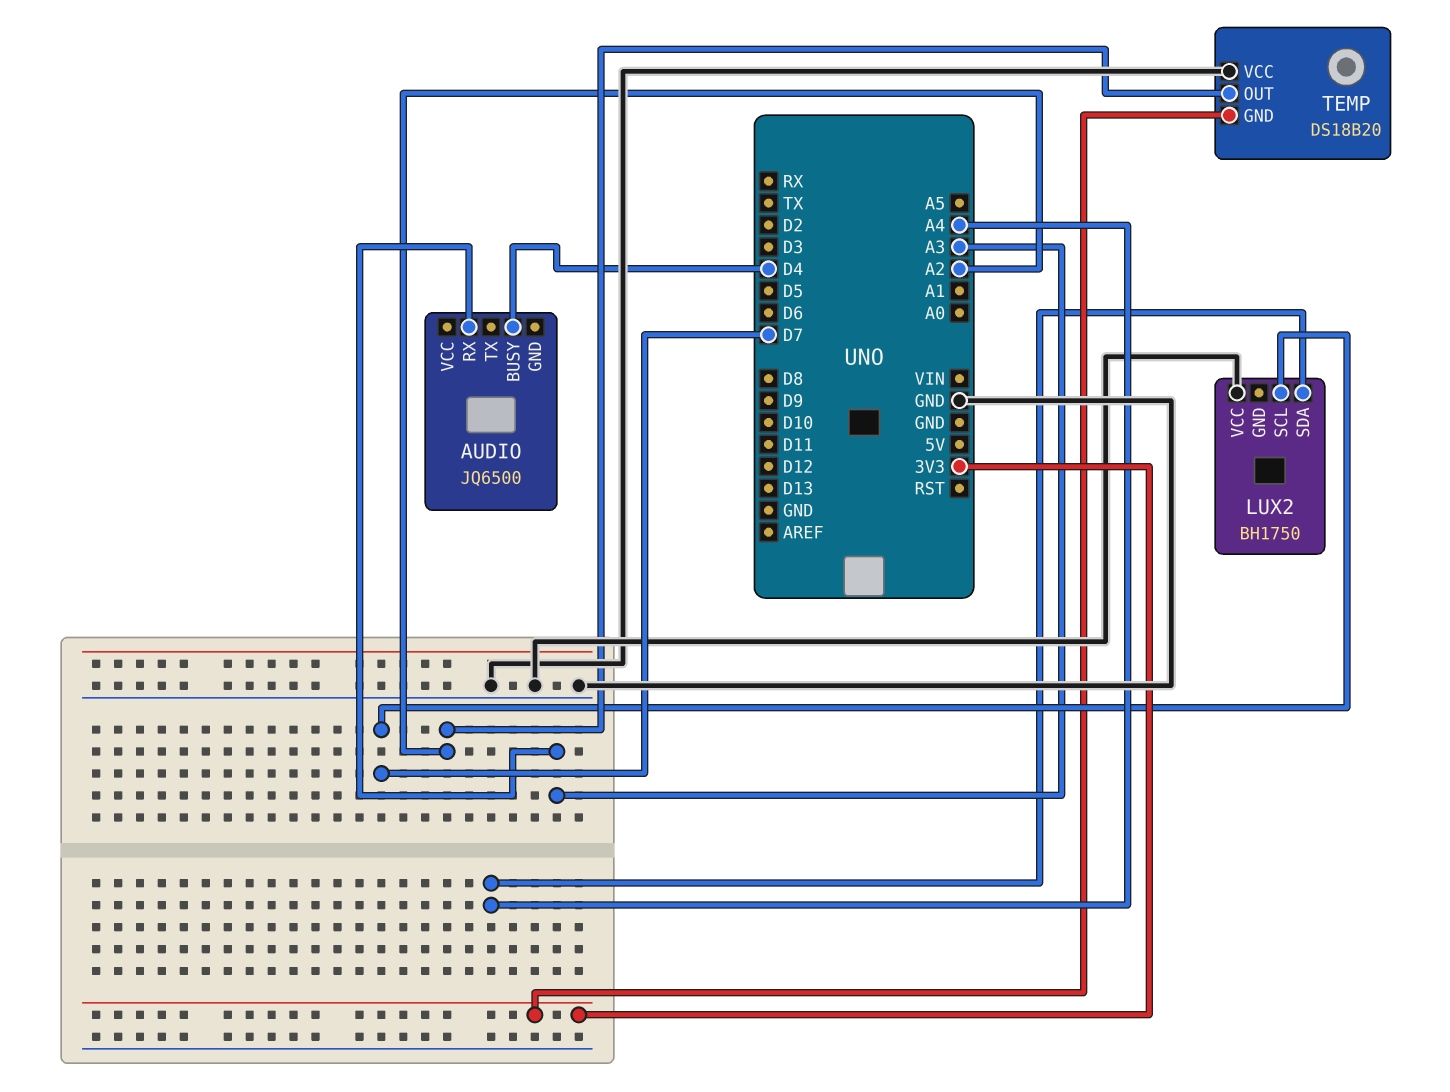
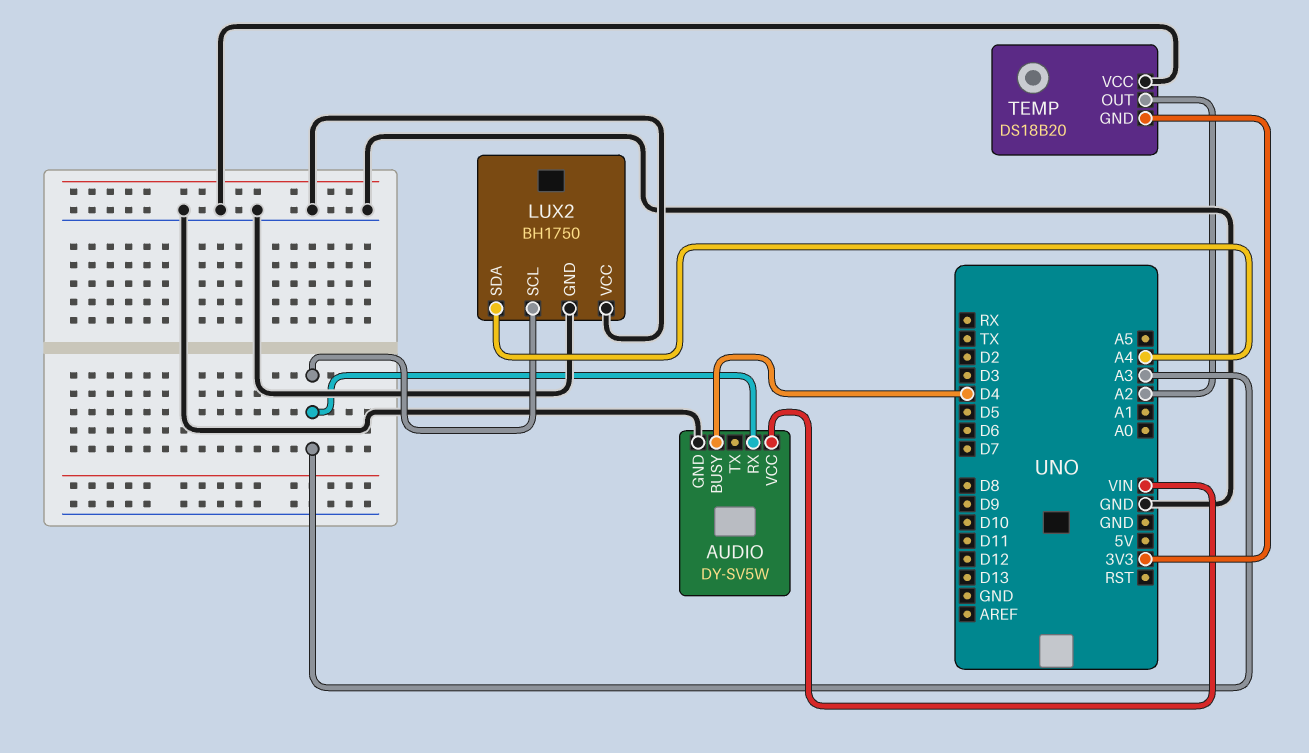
AUDIO: JQ6500 -> DY-SV5W
AUDIO pin GND: none -> GND
AUDIO pin VCC: none -> VIN
LUX2 pin GND: none -> GND
LUX2 pin SCL: D7 -> A3

